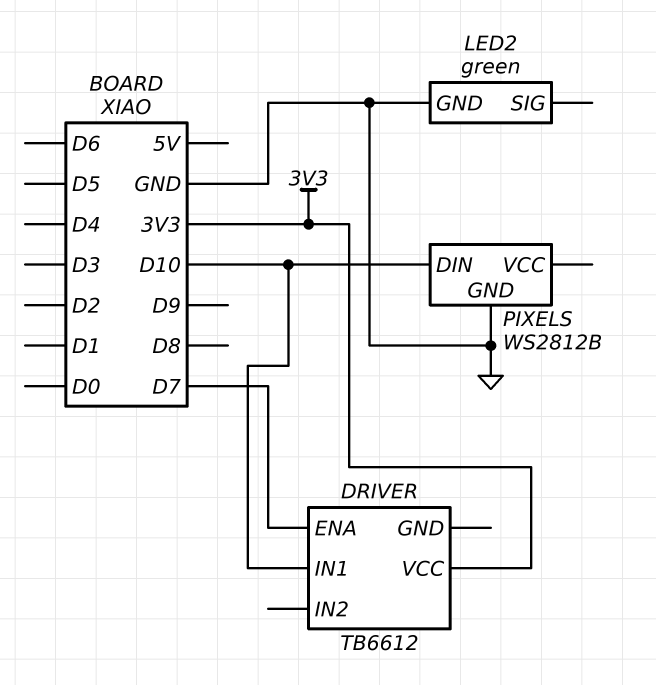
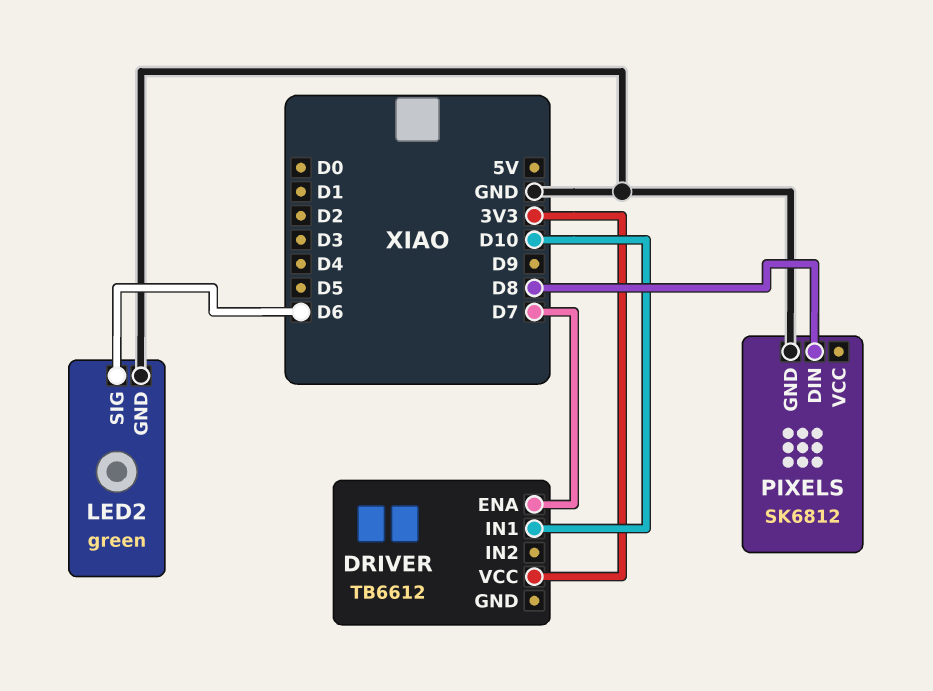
LED2 pin SIG: none -> D6
PIXELS: WS2812B -> SK6812
PIXELS pin DIN: D10 -> D8

